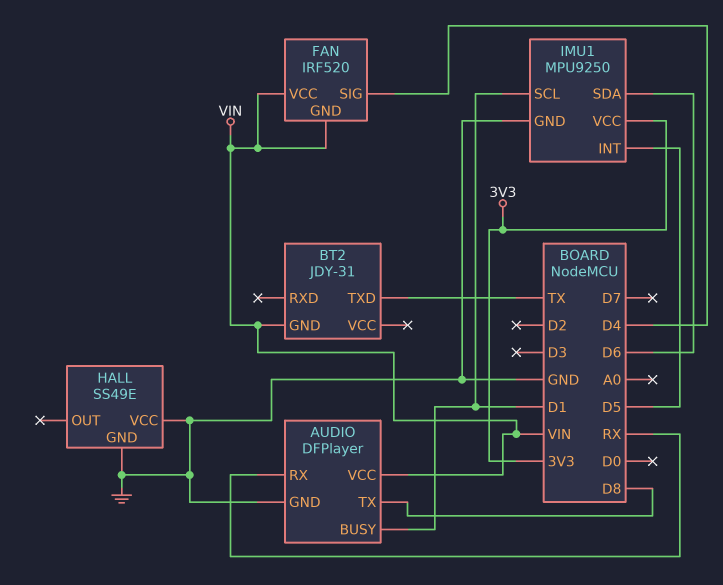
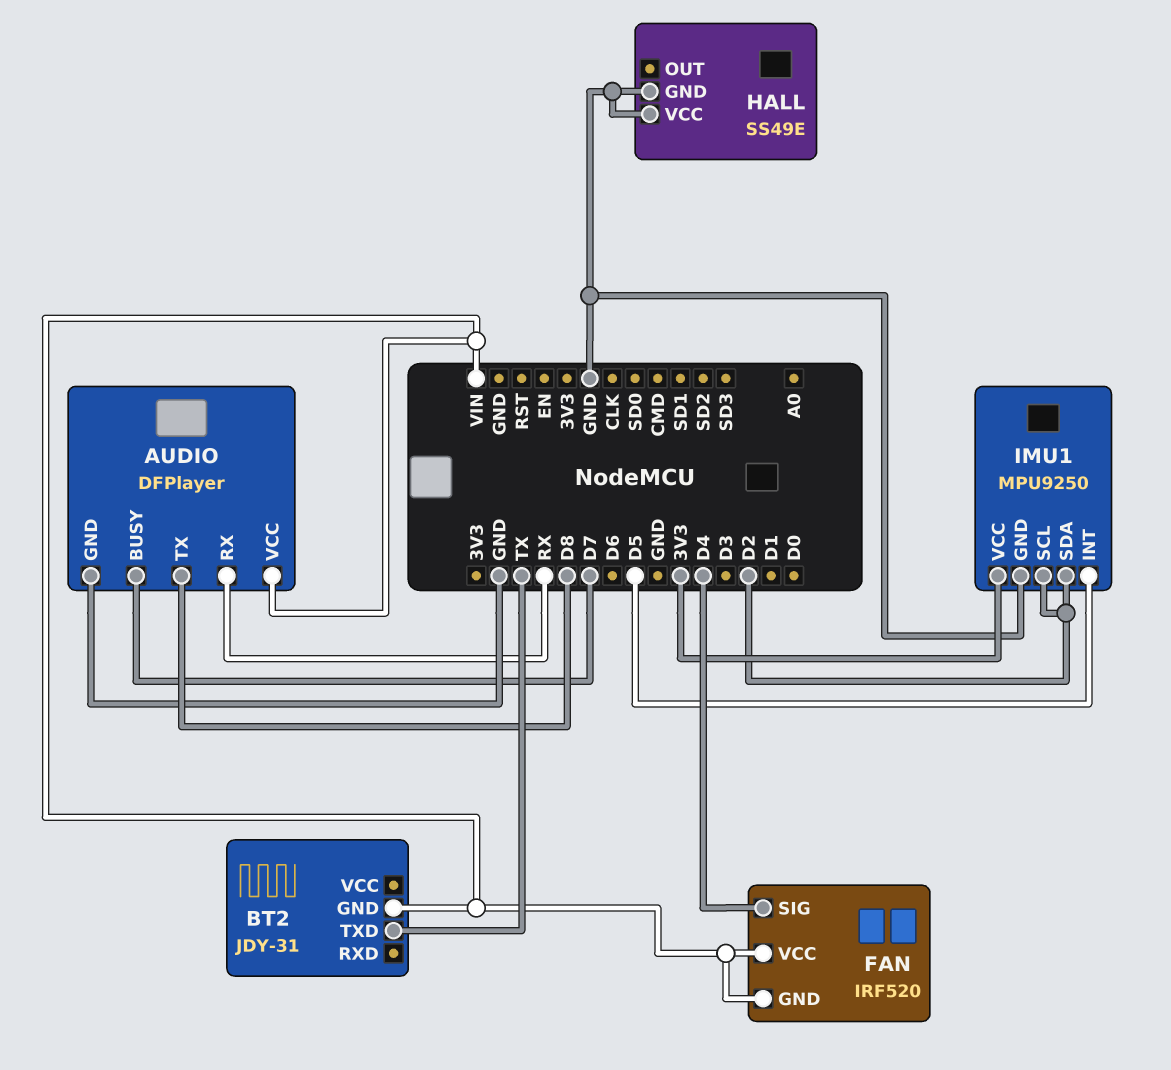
AUDIO pin BUSY: D1 -> D7
IMU1 pin SCL: D1 -> D2
IMU1 pin SDA: D6 -> D2

